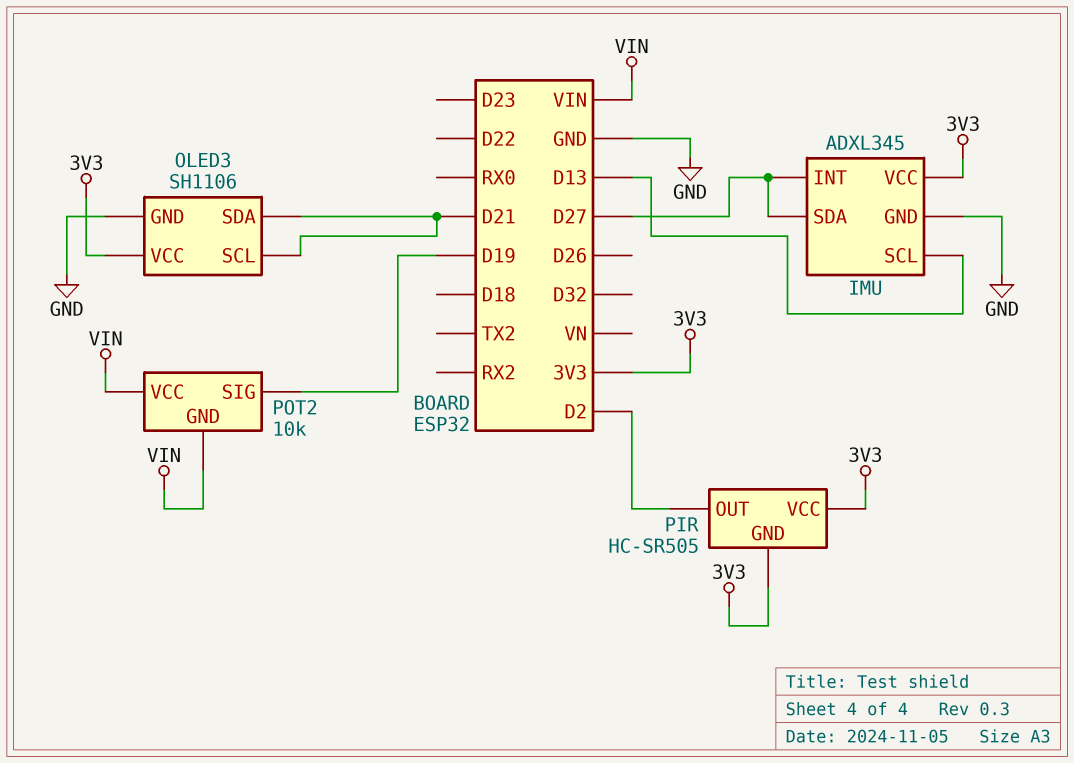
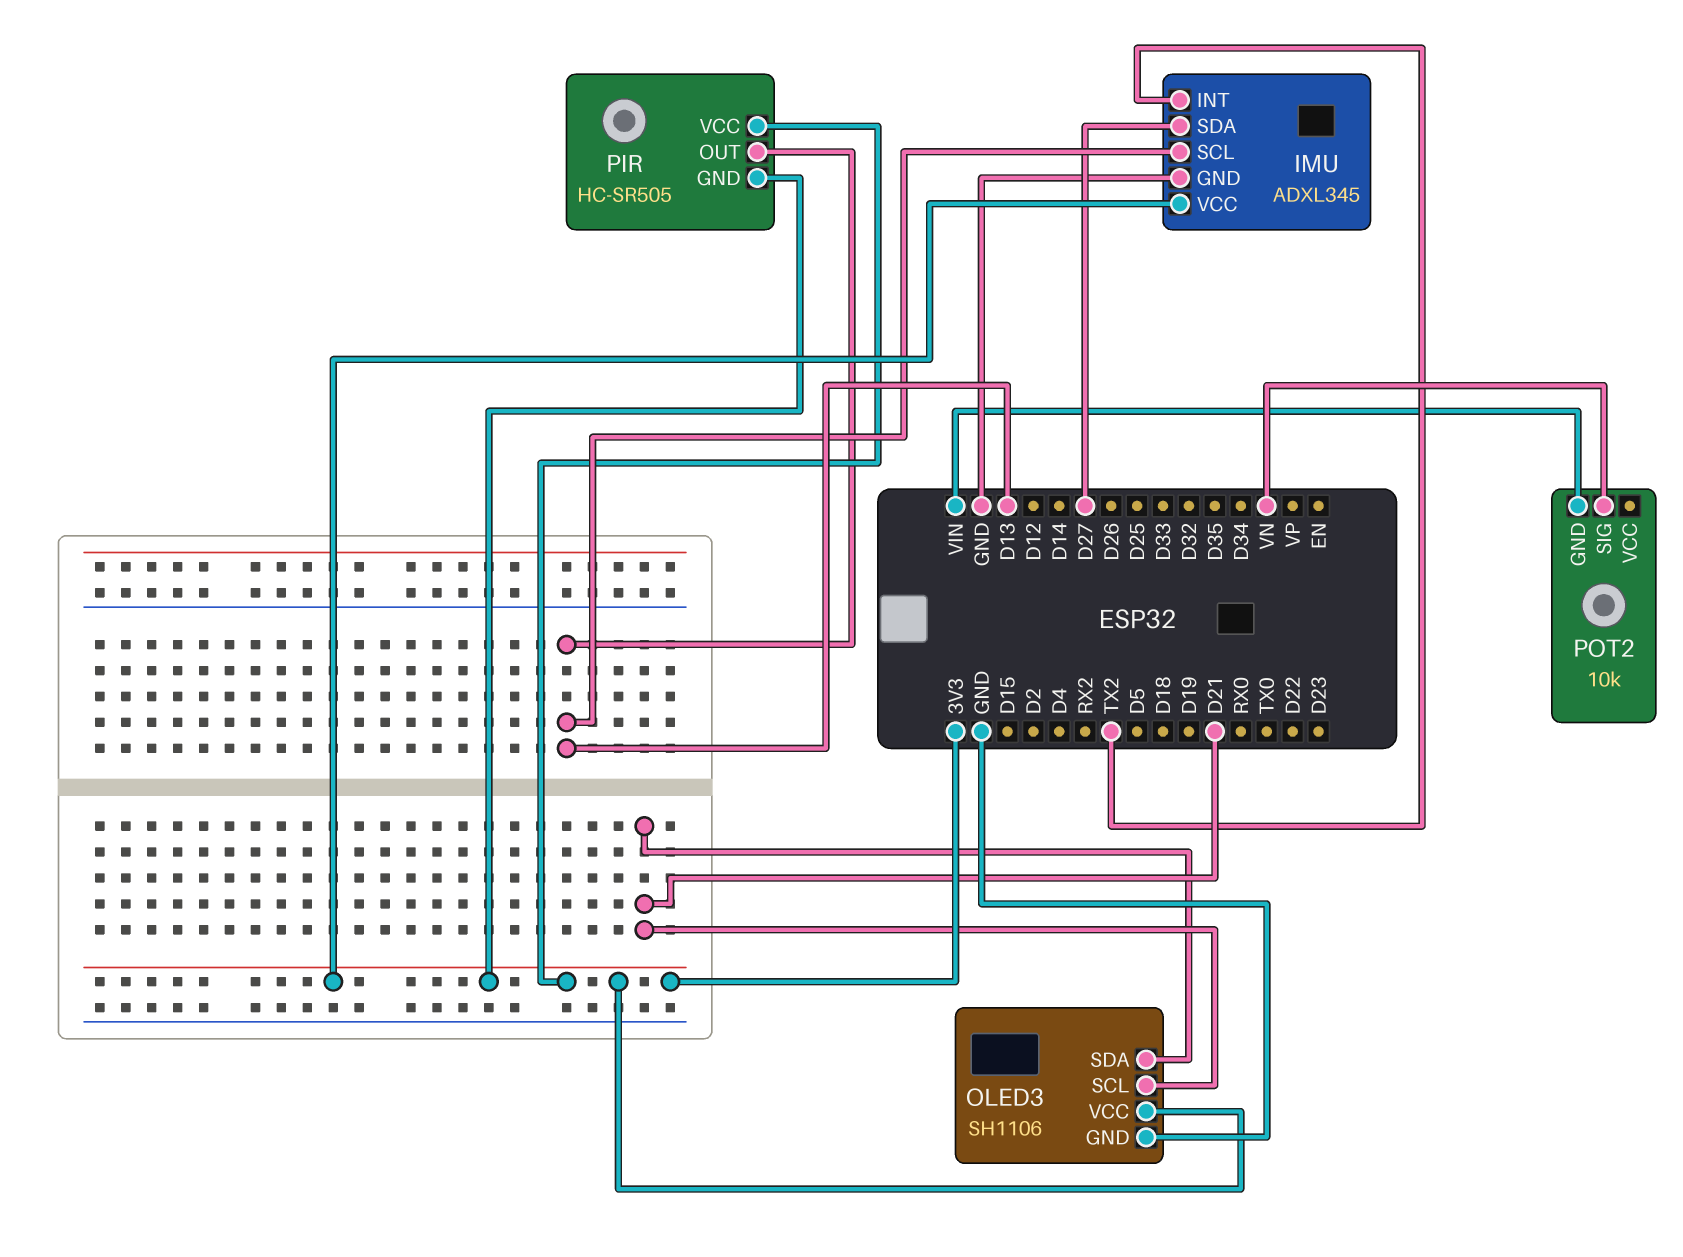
IMU pin INT: D27 -> TX2
PIR pin OUT: D2 -> D13
POT2 pin SIG: D19 -> VN
POT2 pin VCC: VIN -> none

